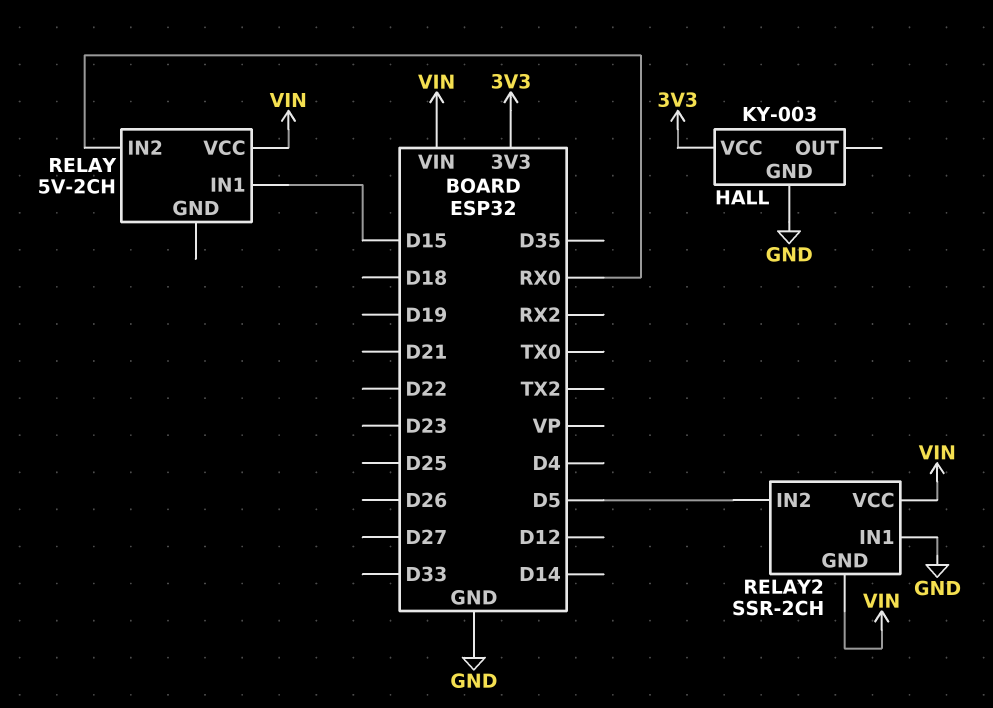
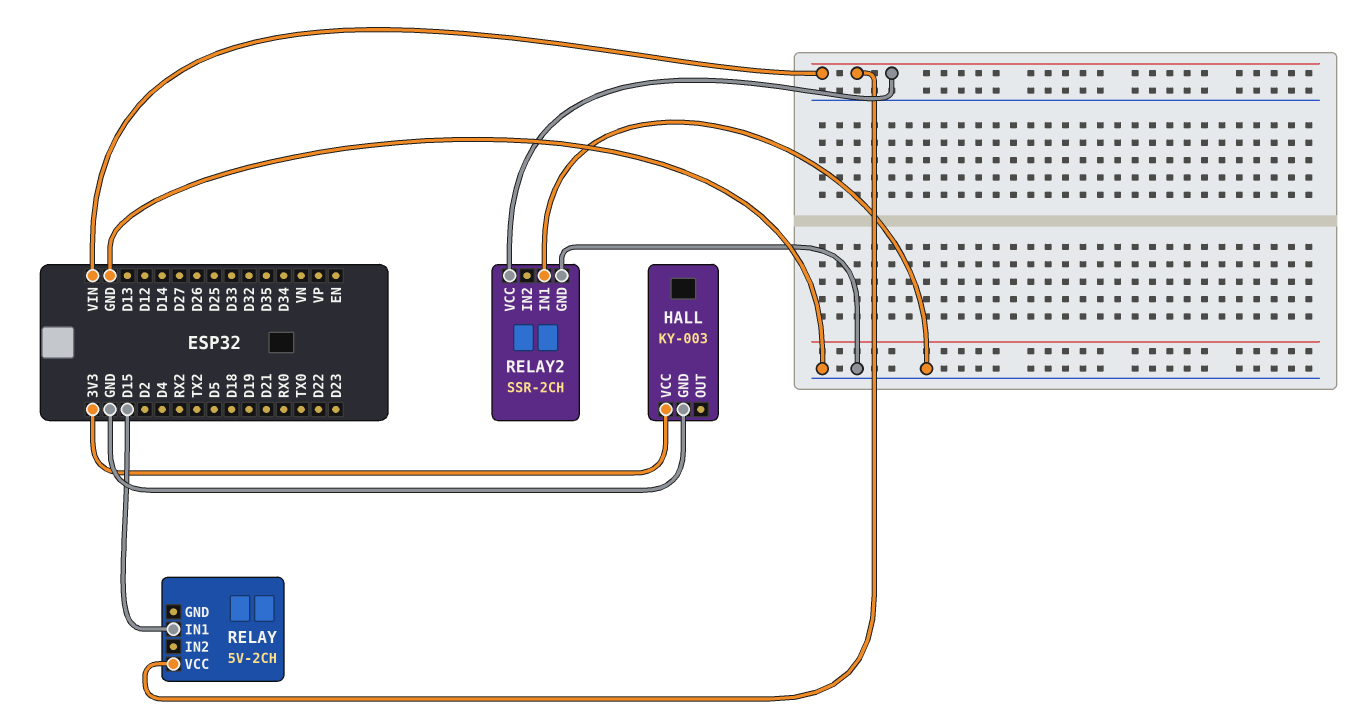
RELAY pin IN2: RX0 -> none
RELAY2 pin GND: VIN -> GND
RELAY2 pin IN2: D5 -> none

